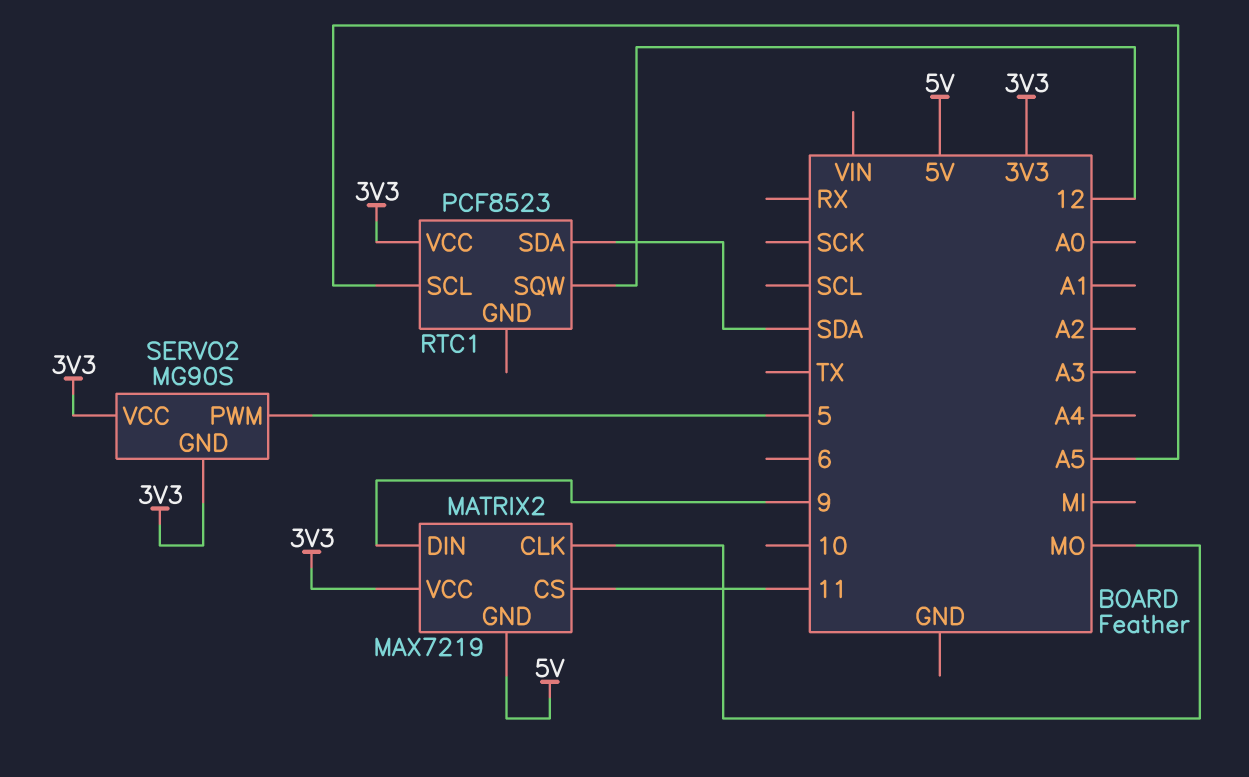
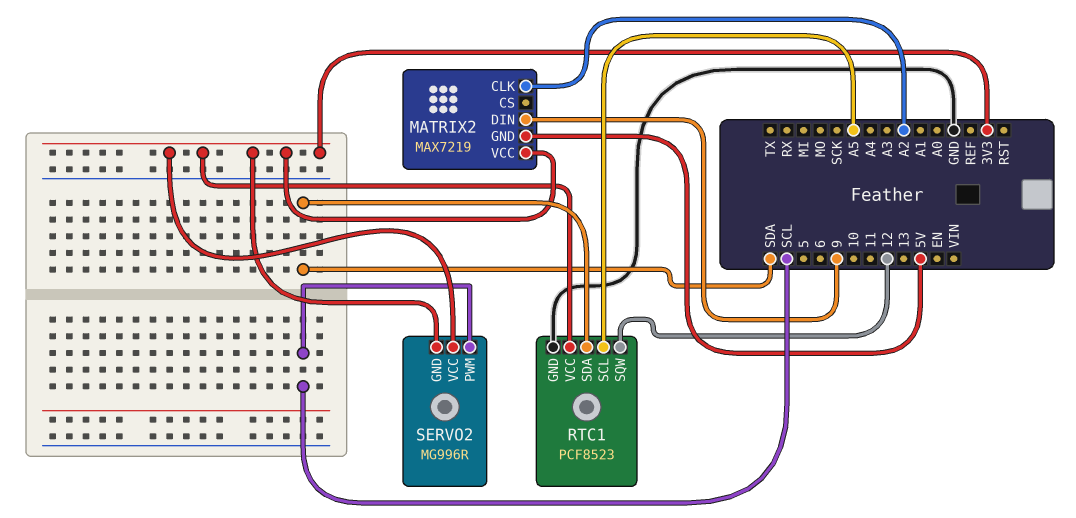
MATRIX2 pin CLK: MO -> A2
MATRIX2 pin CS: 11 -> none
RTC1 pin GND: none -> GND
SERVO2: MG90S -> MG996R
SERVO2 pin PWM: 5 -> SCL

